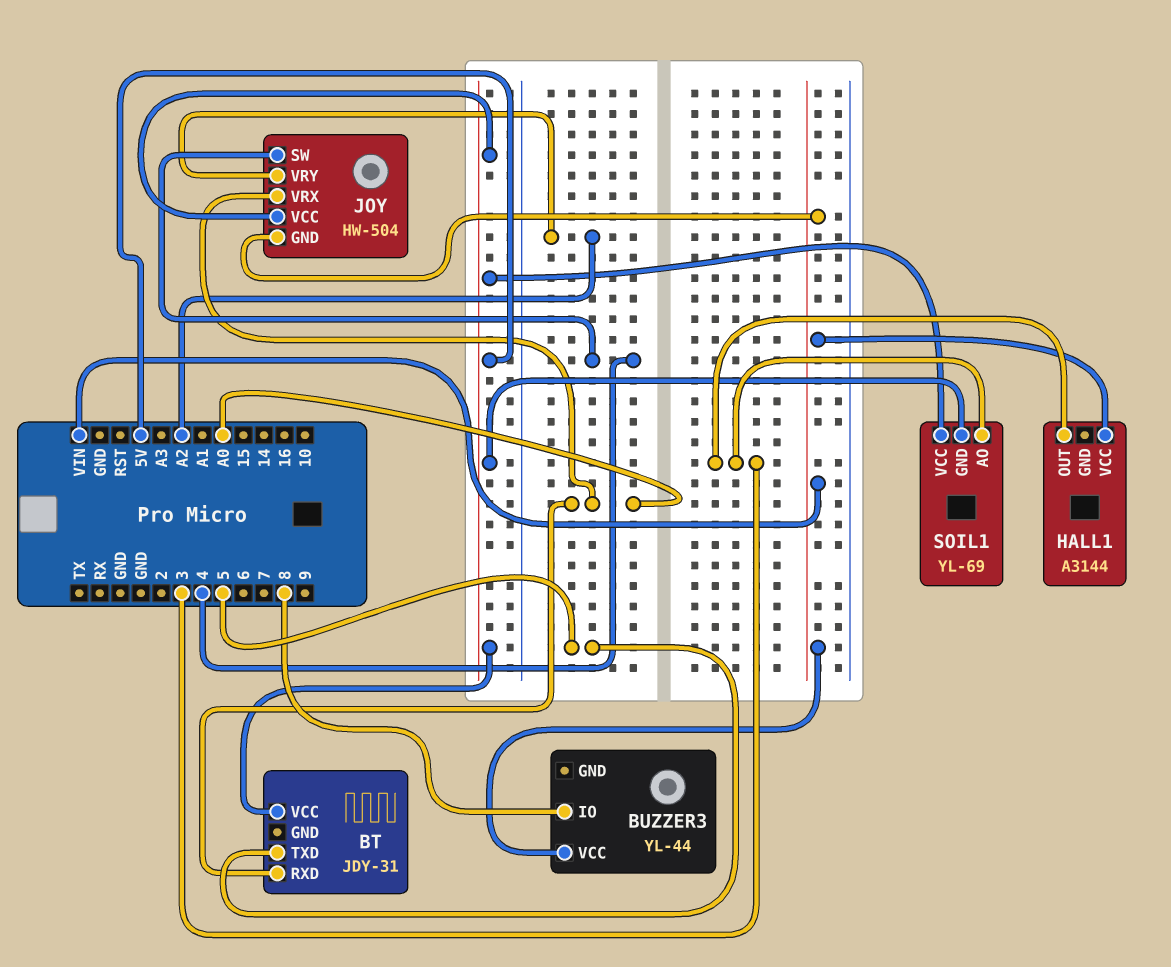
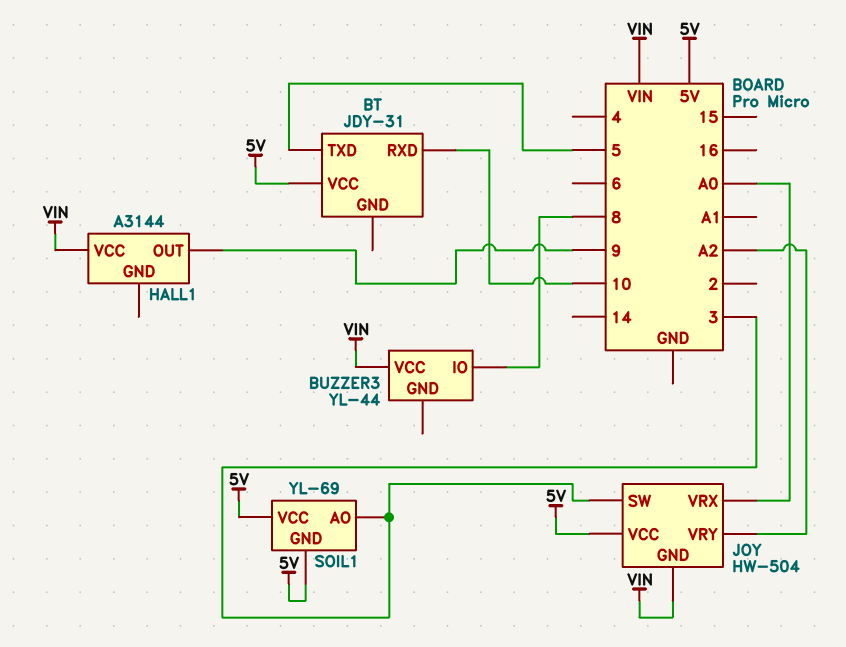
BT pin RXD: A0 -> 10
HALL1 pin OUT: 3 -> 9
JOY pin SW: 4 -> 3

